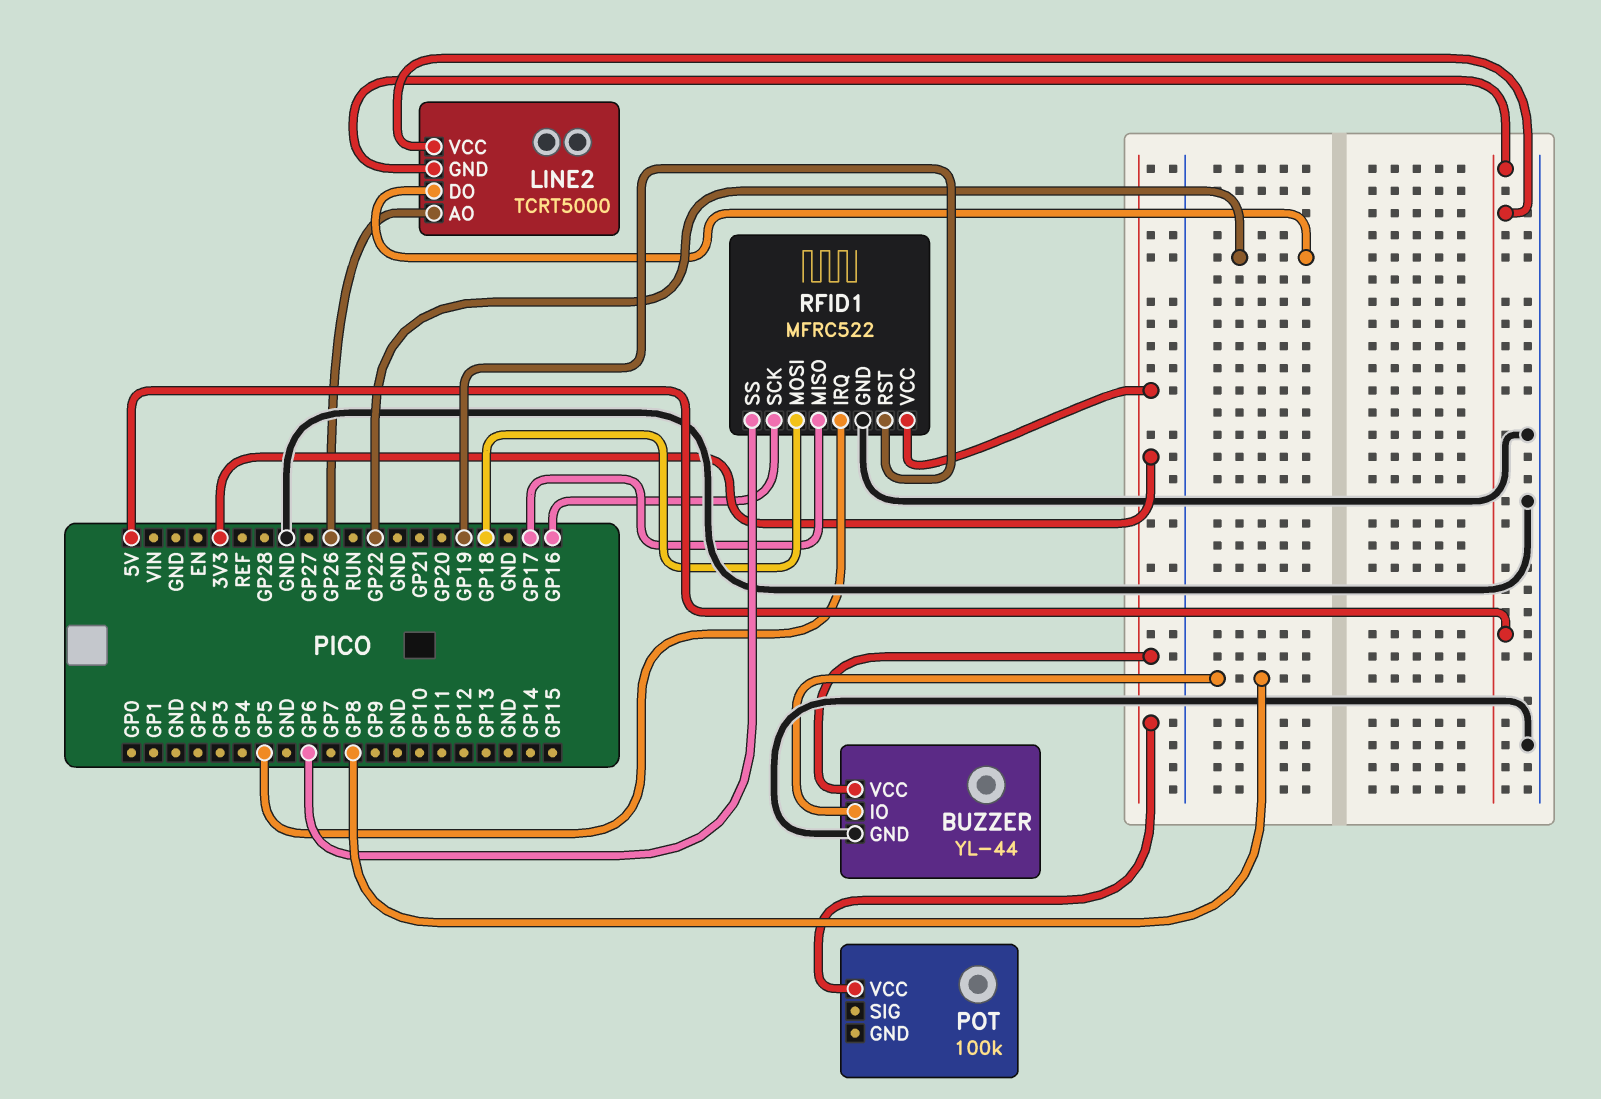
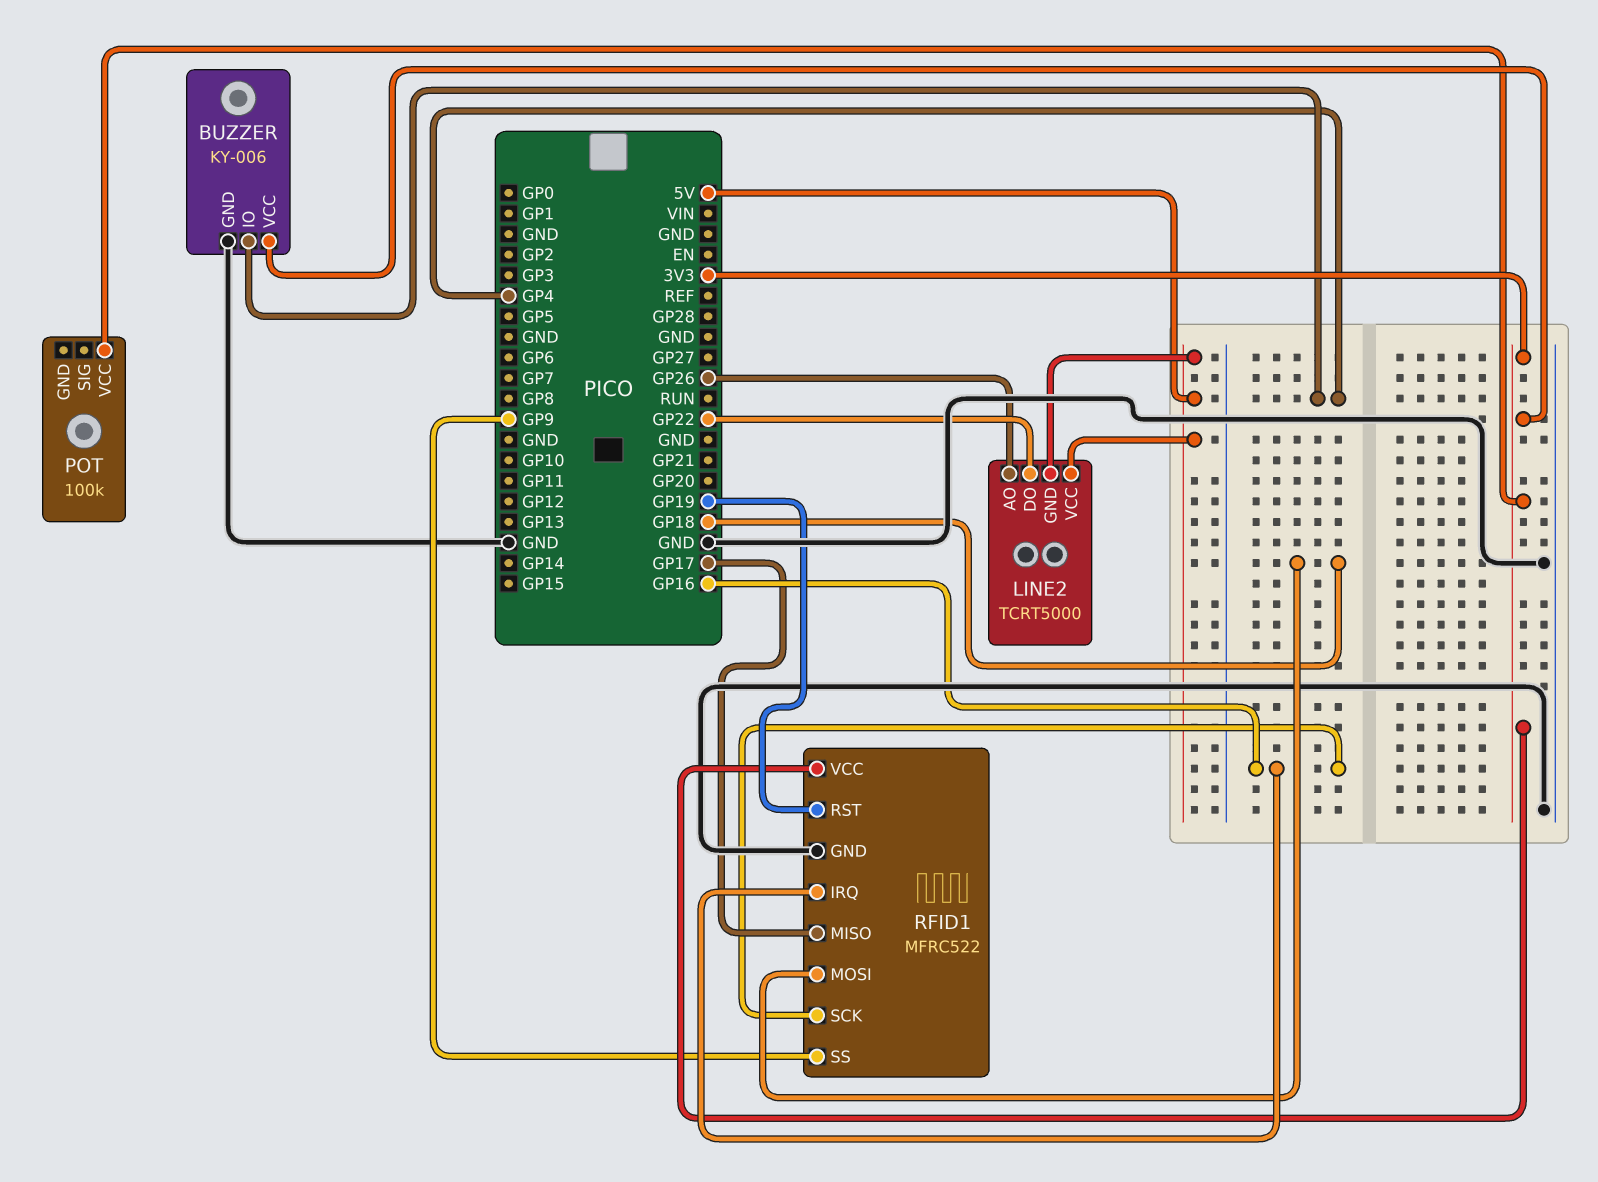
BUZZER: YL-44 -> KY-006
BUZZER pin IO: GP8 -> GP4
RFID1 pin IRQ: GP5 -> GP16
RFID1 pin SS: GP6 -> GP9

